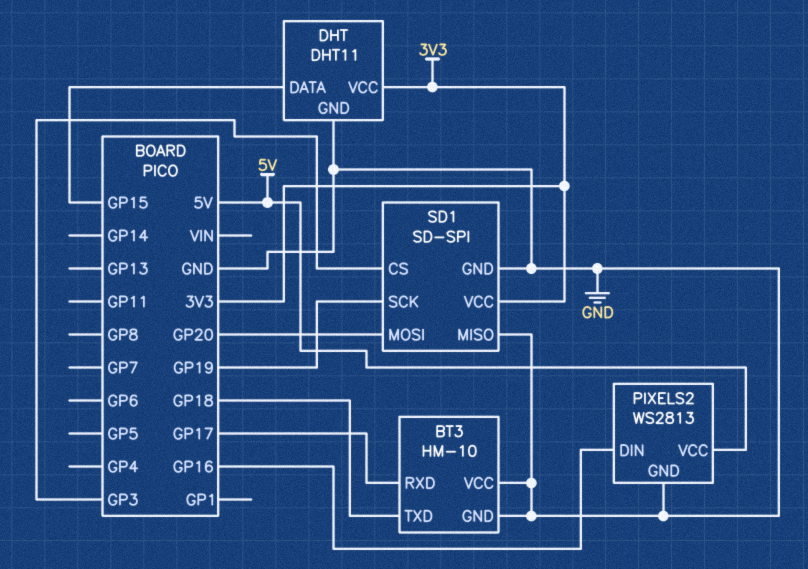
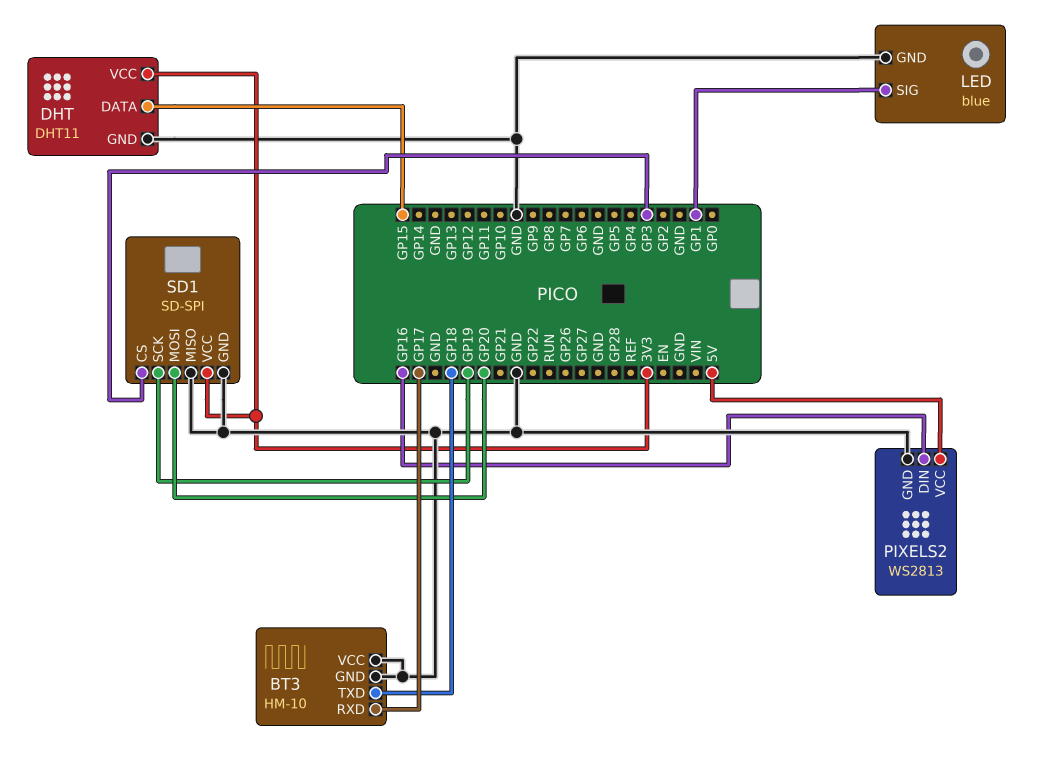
LED: none -> blue
LED pin GND: none -> GND
LED pin SIG: none -> GP1

